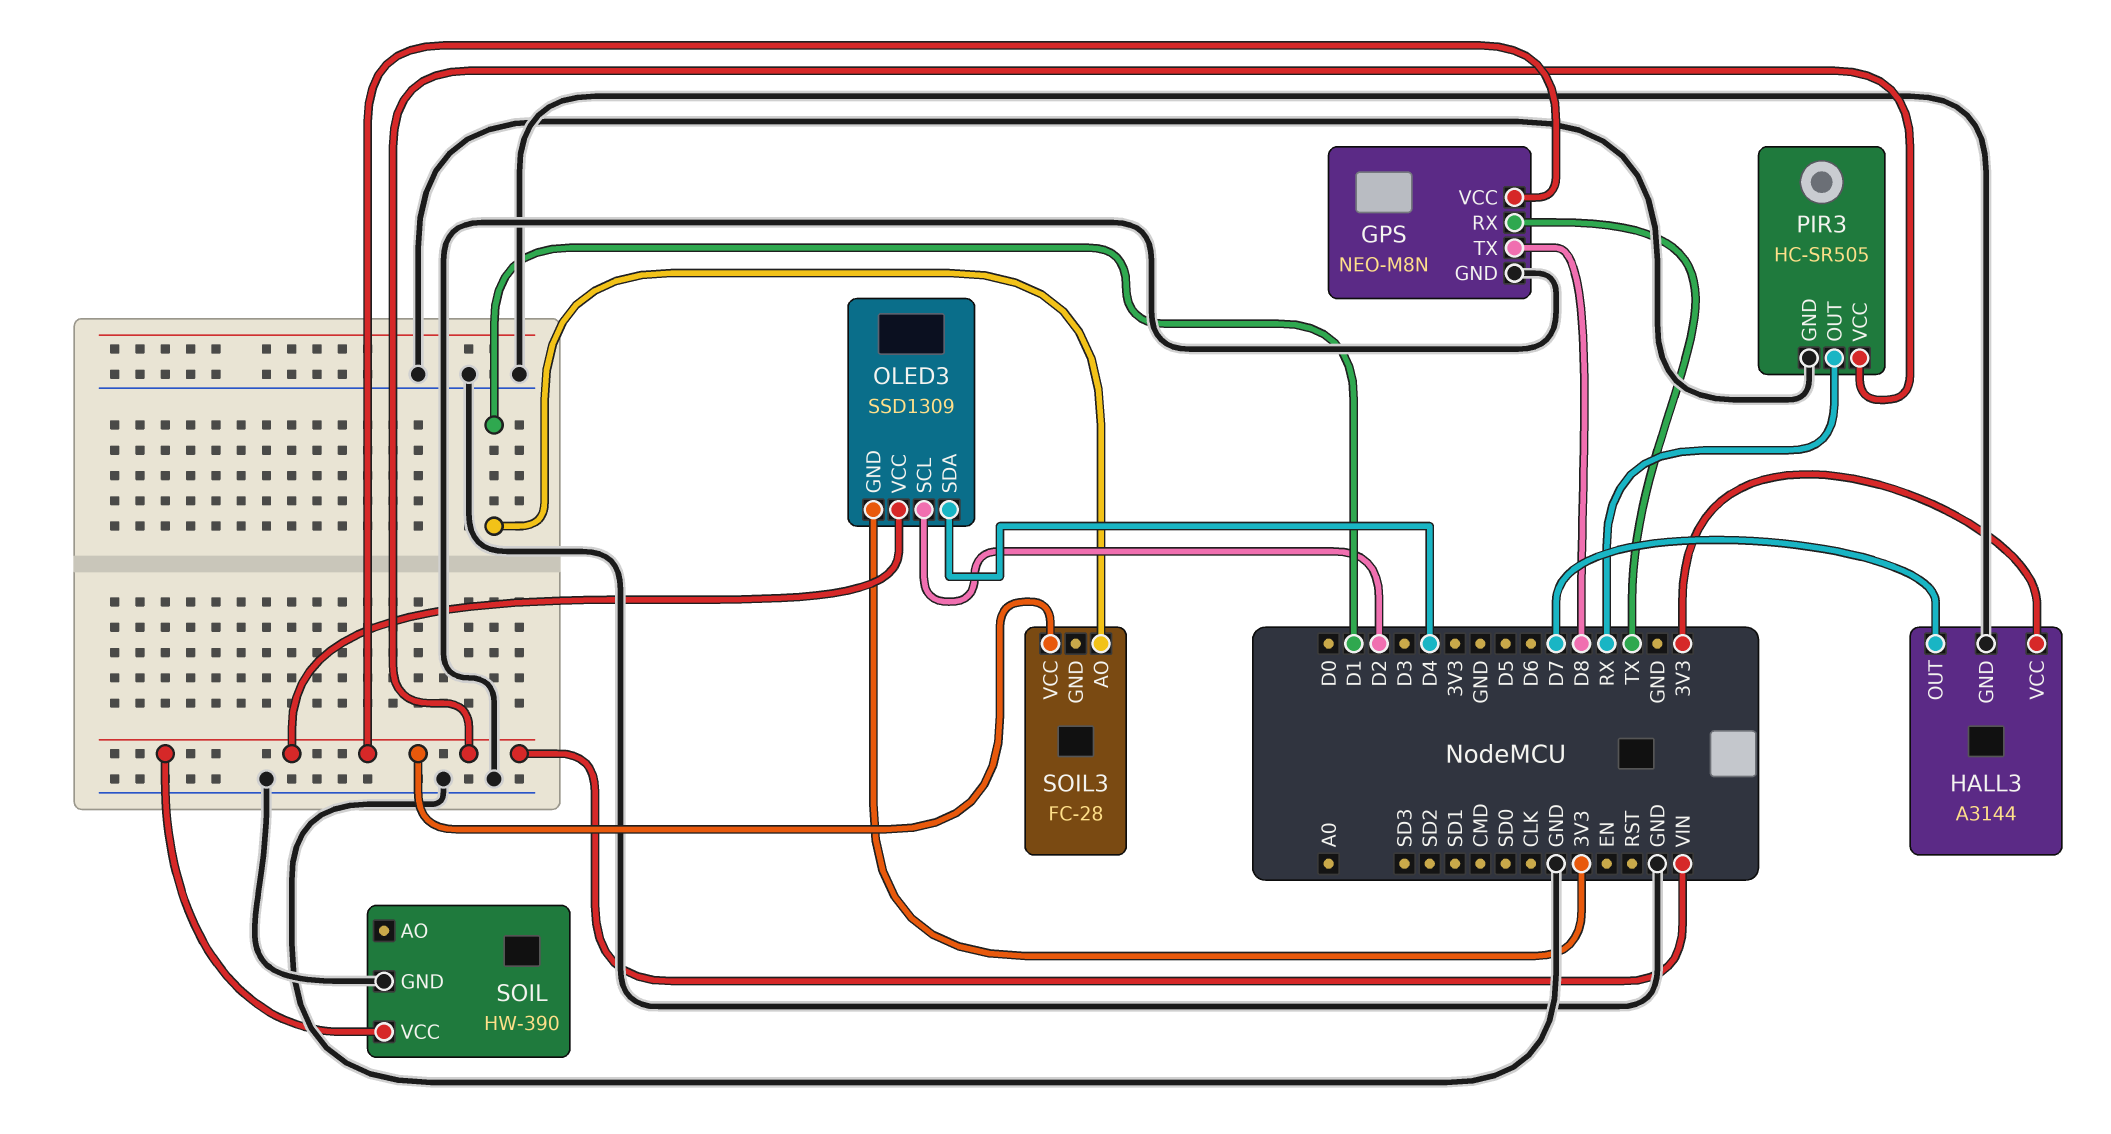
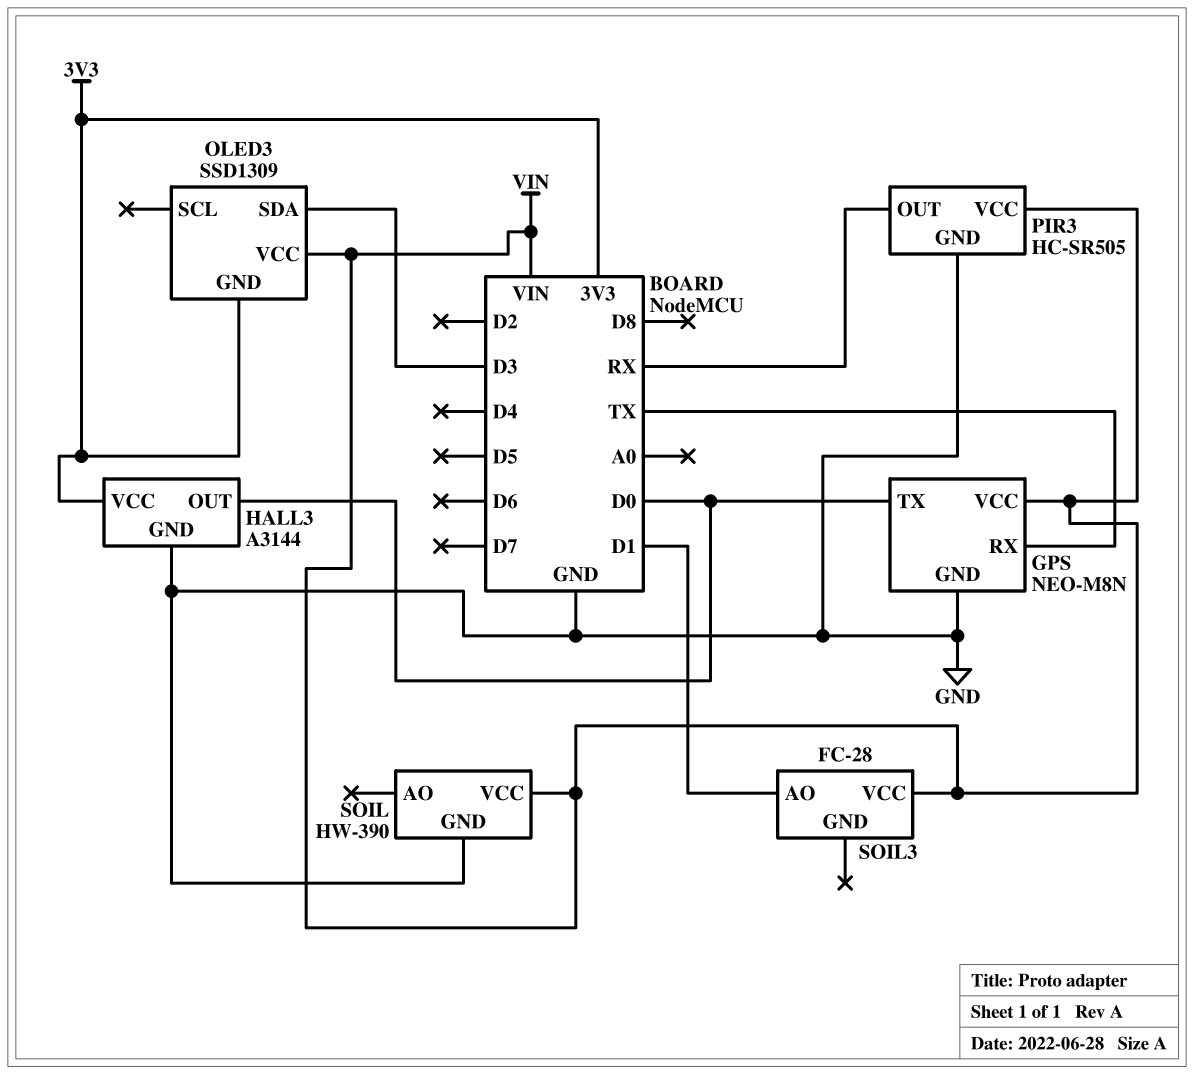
GPS pin TX: D8 -> D0
HALL3 pin OUT: D7 -> D0
OLED3 pin SCL: D2 -> none
OLED3 pin SDA: D4 -> D3

